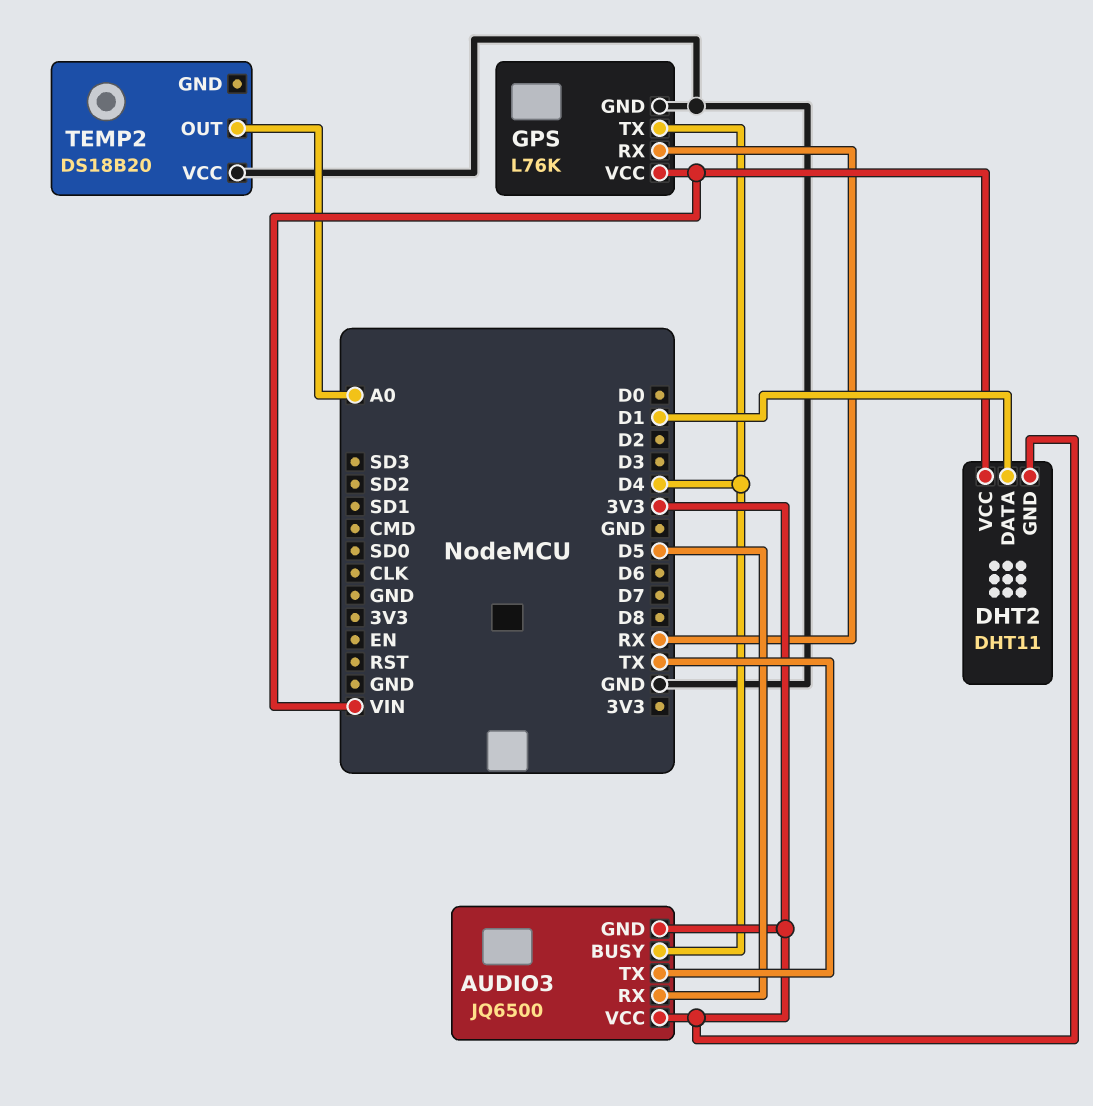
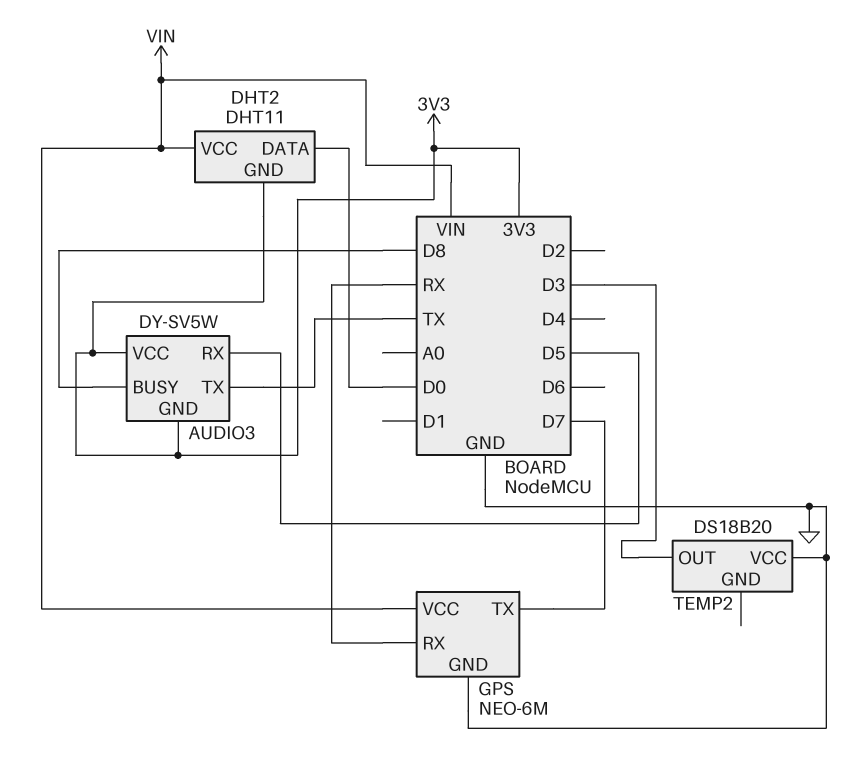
AUDIO3: JQ6500 -> DY-SV5W
AUDIO3 pin BUSY: D4 -> D8
DHT2 pin DATA: D1 -> D0
GPS: L76K -> NEO-6M
GPS pin TX: D4 -> D7
TEMP2 pin OUT: A0 -> D3

